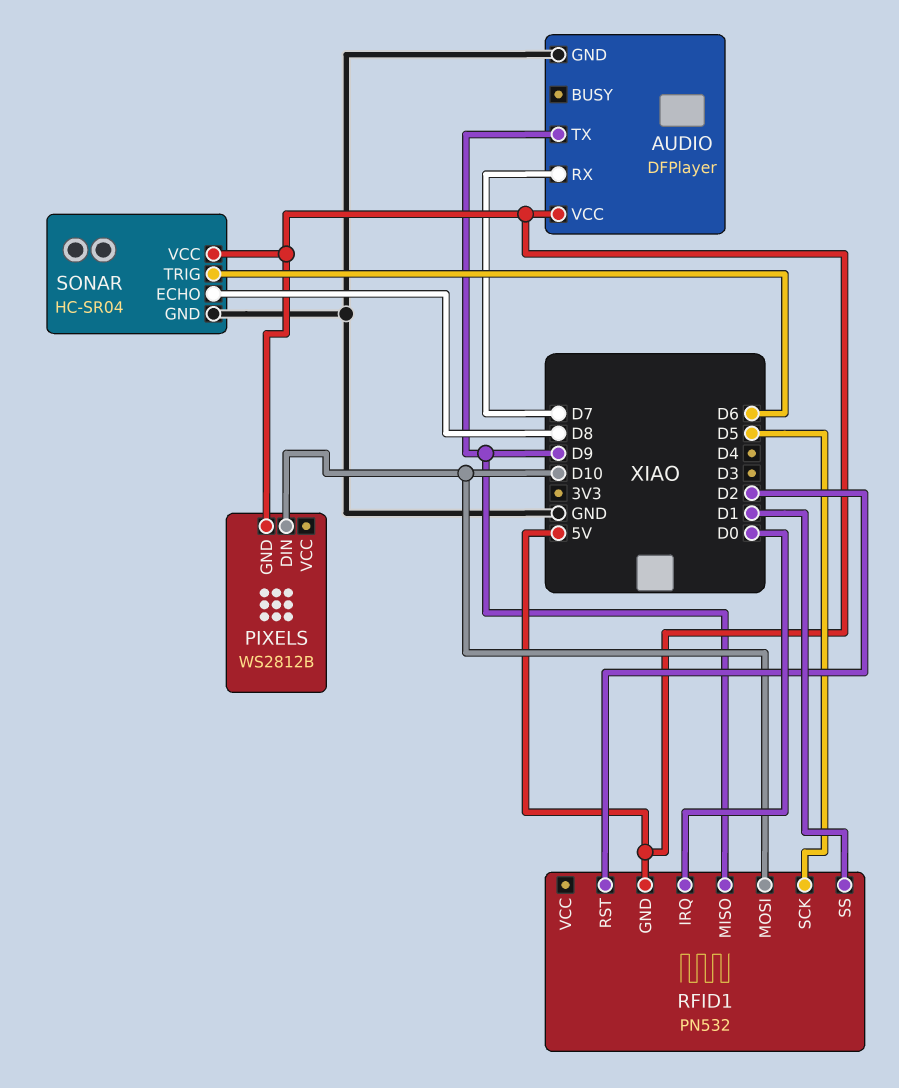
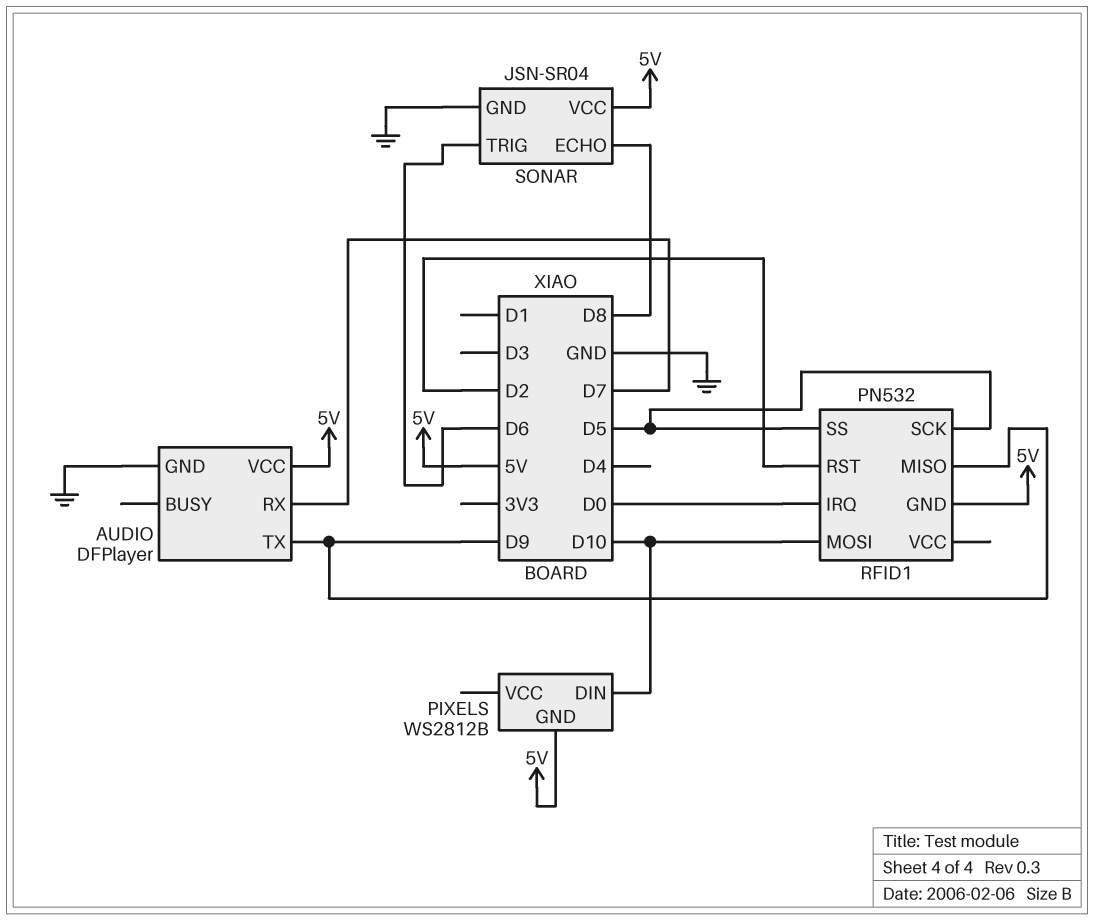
RFID1 pin SS: D1 -> D5
SONAR: HC-SR04 -> JSN-SR04

